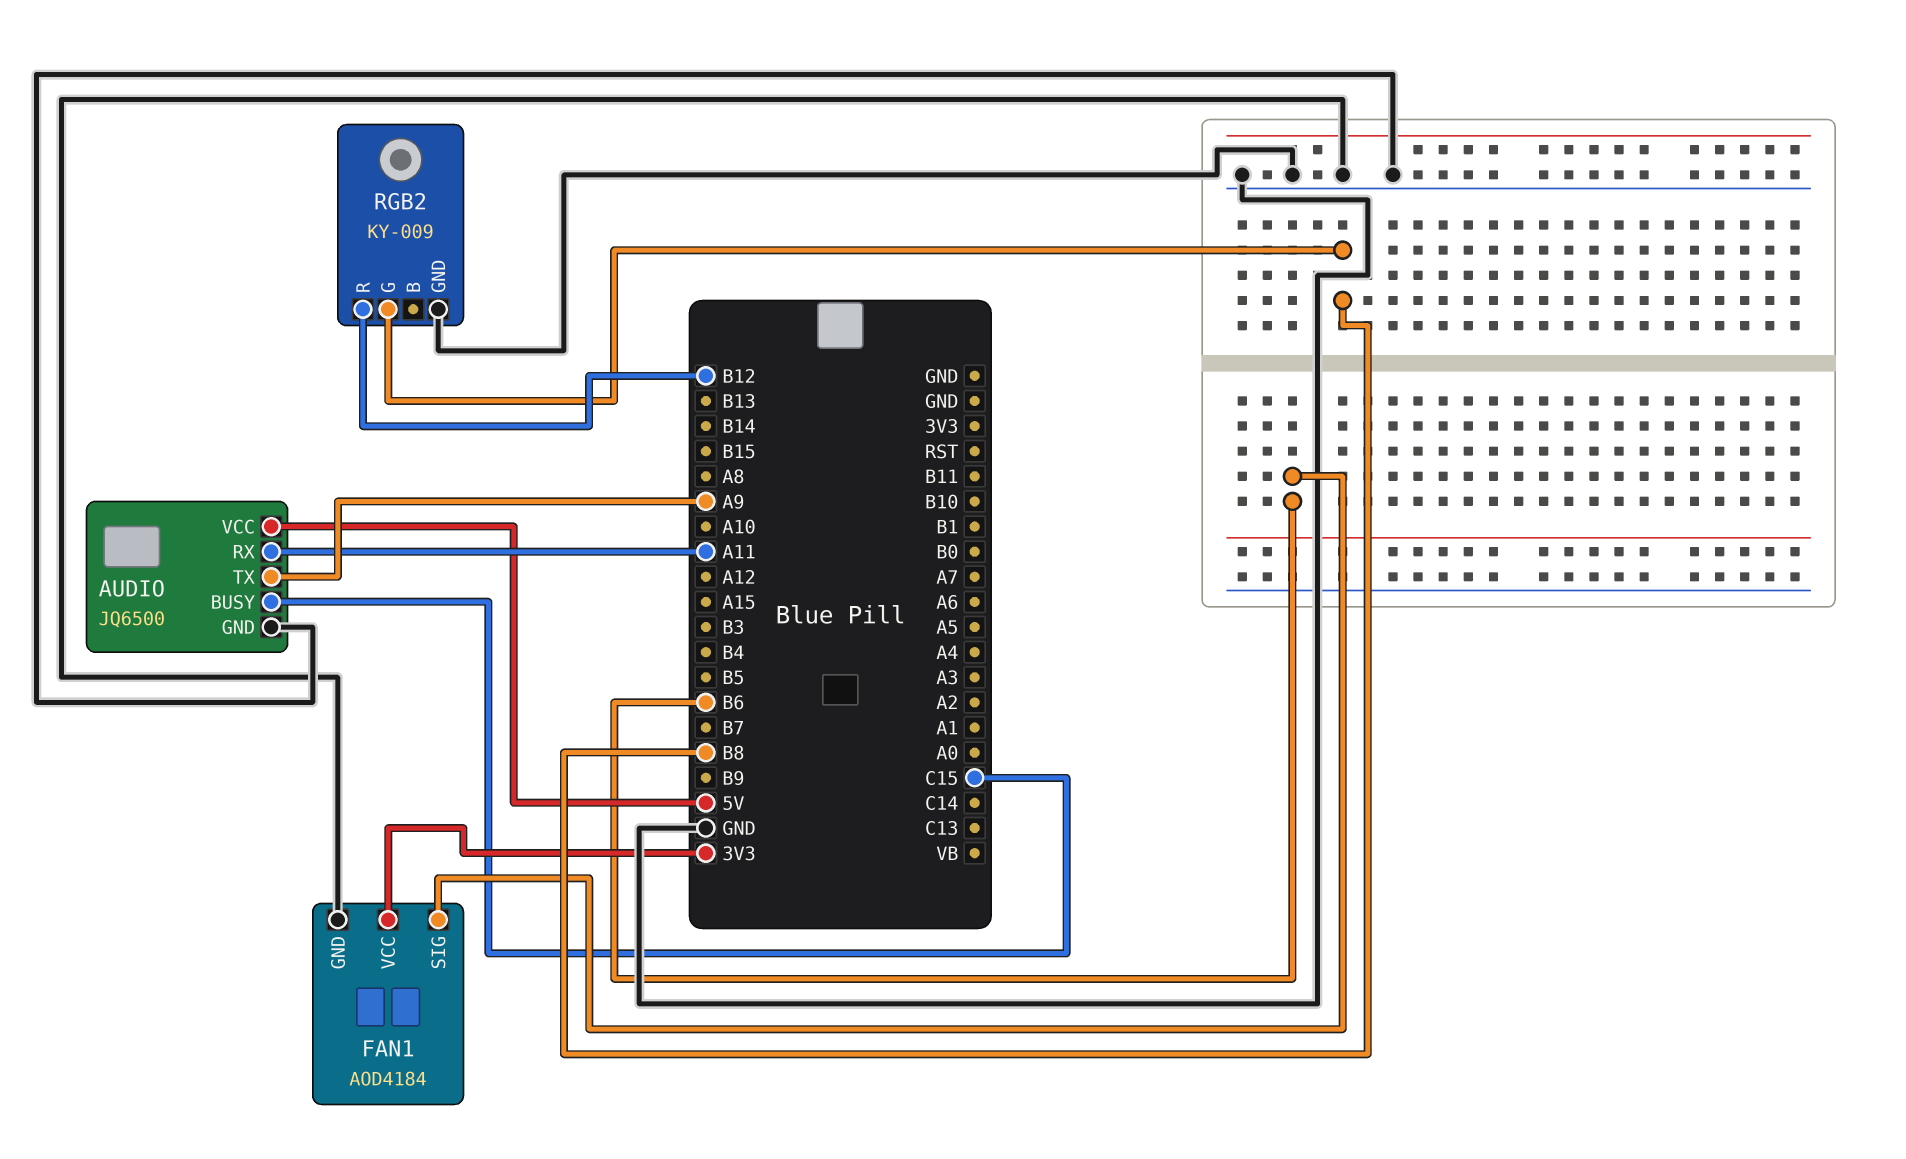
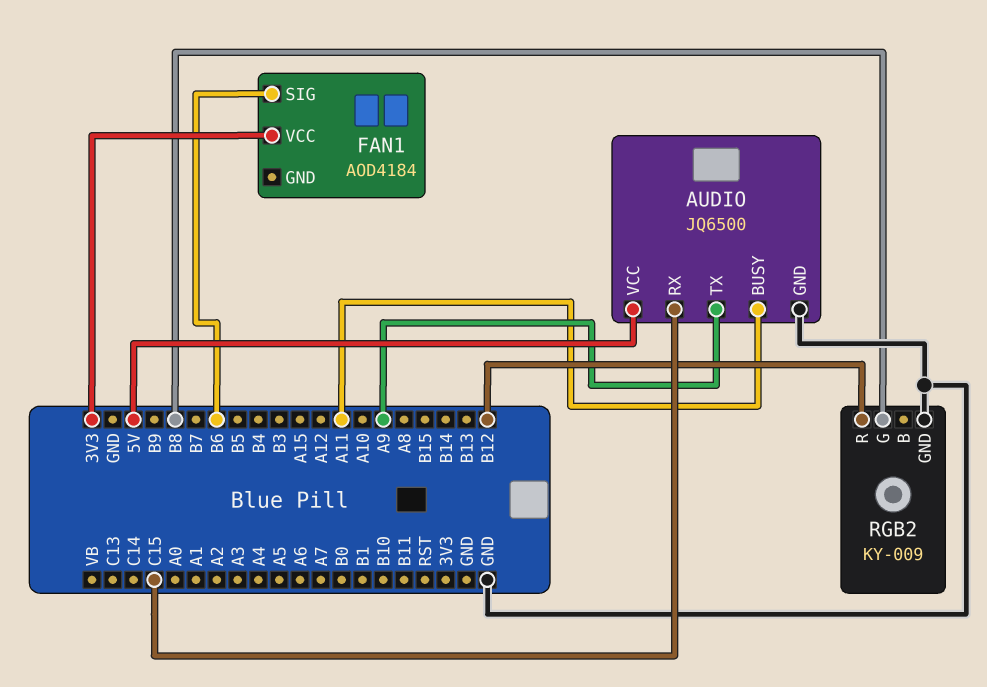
AUDIO pin BUSY: C15 -> A11
AUDIO pin RX: A11 -> C15
FAN1 pin GND: GND -> none

